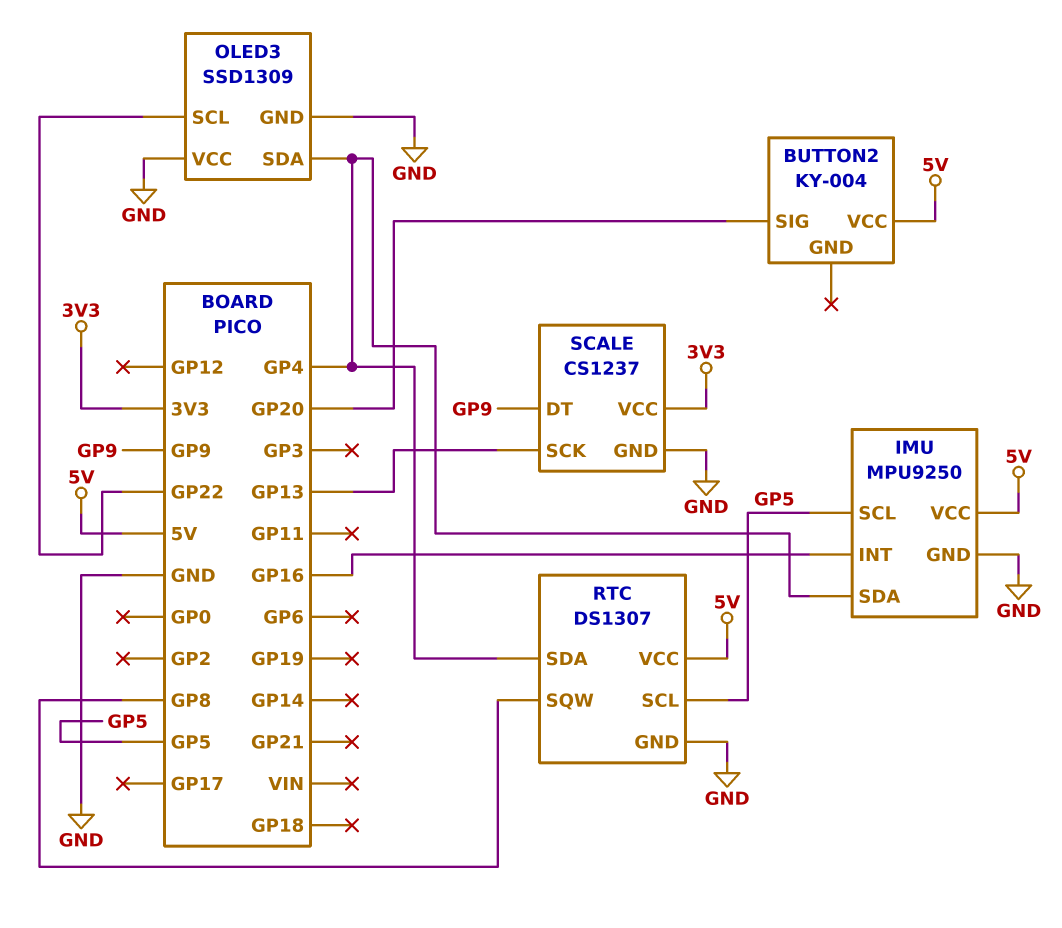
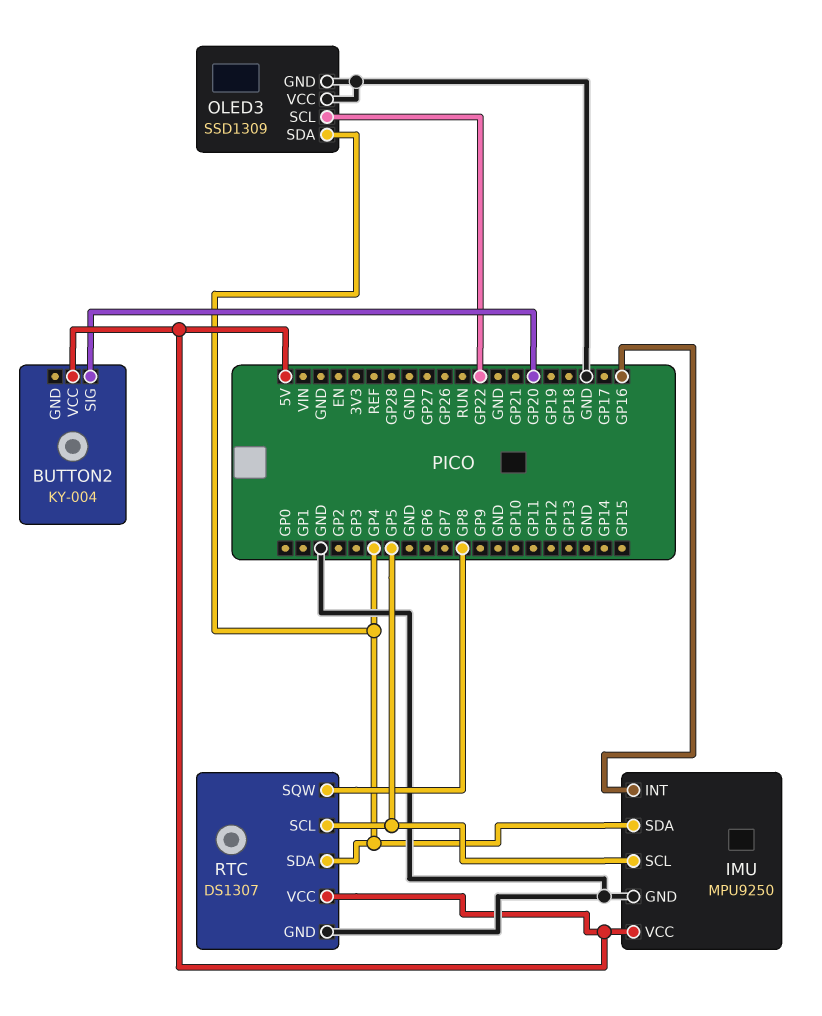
SCALE: CS1237 -> none
SCALE pin DT: GP9 -> none
SCALE pin GND: GND -> none
SCALE pin SCK: GP13 -> none
SCALE pin VCC: 3V3 -> none

